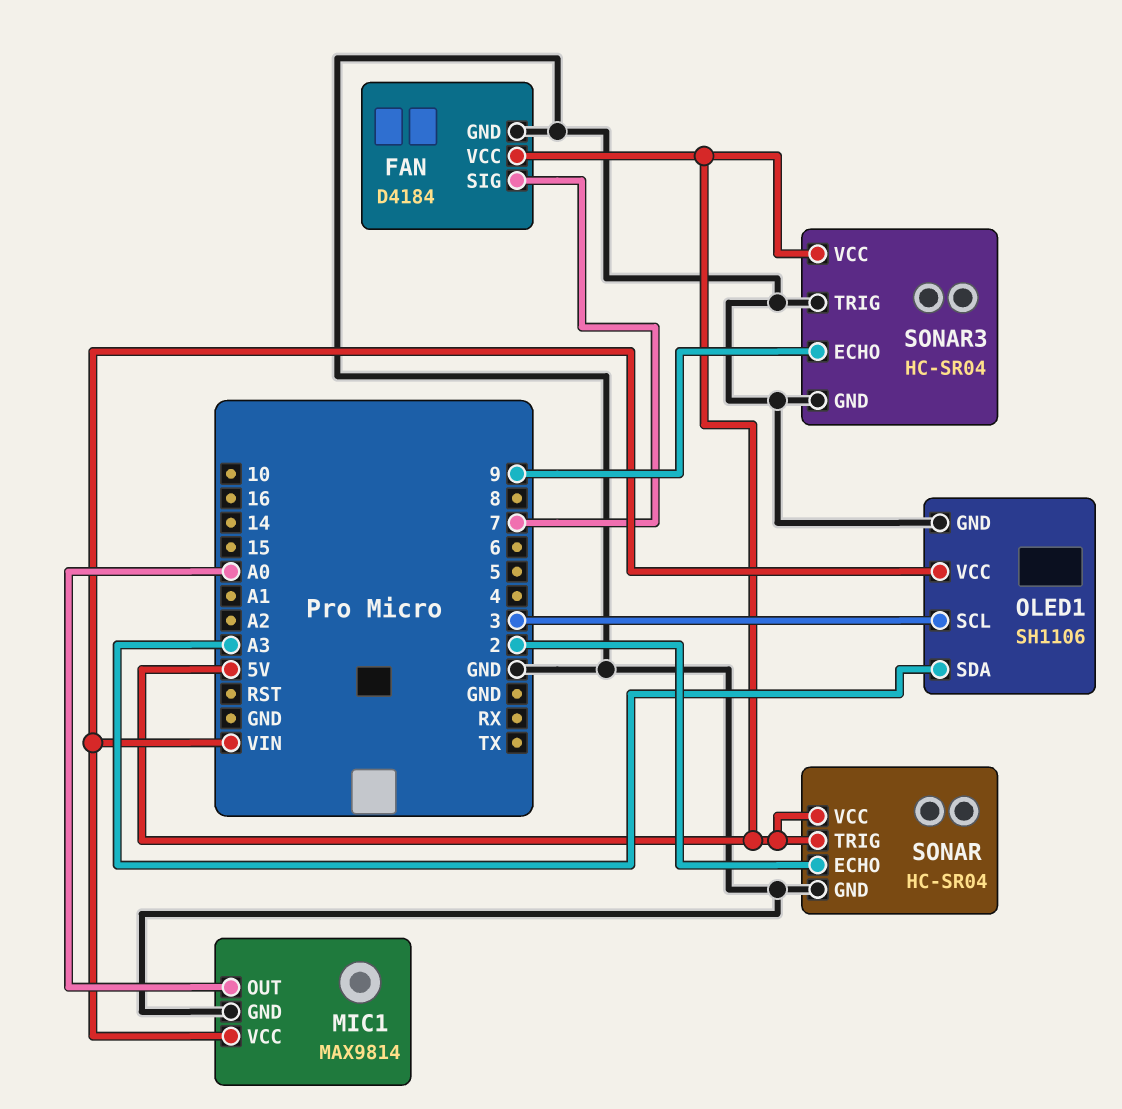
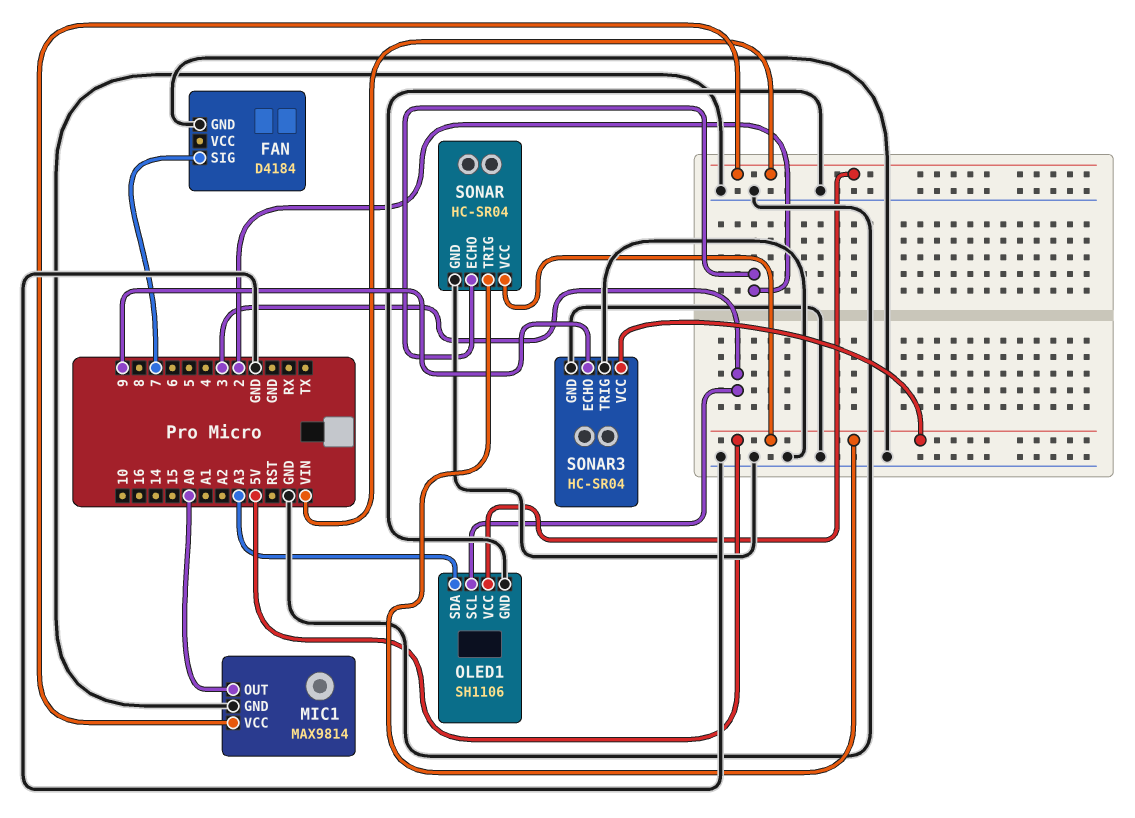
FAN pin VCC: 5V -> none

